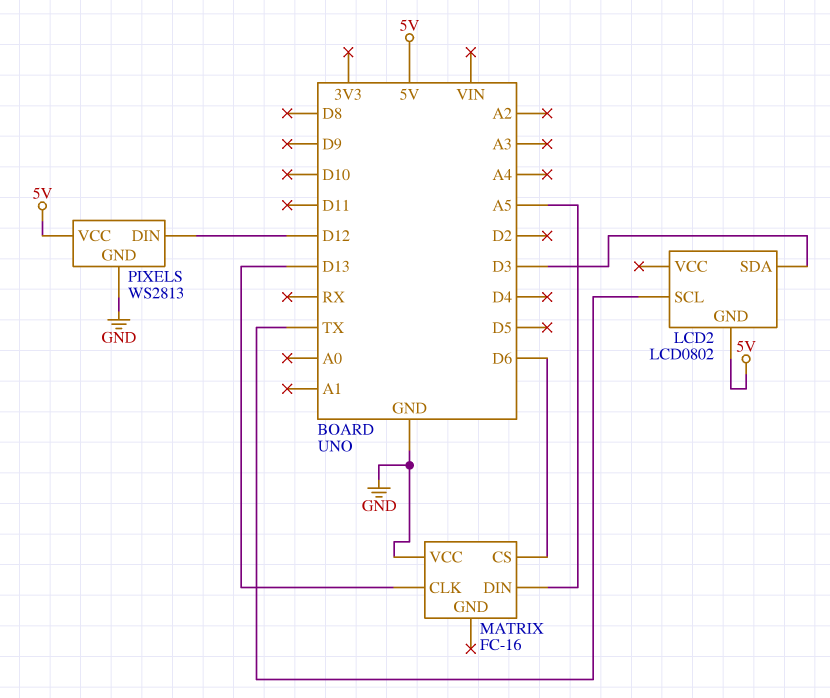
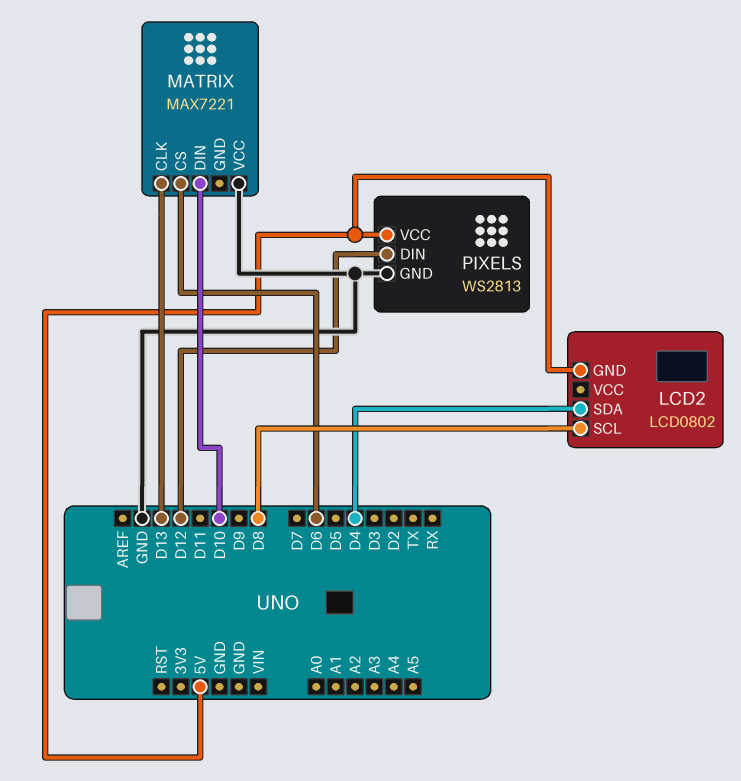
LCD2 pin SCL: TX -> D8
LCD2 pin SDA: D3 -> D4
MATRIX: FC-16 -> MAX7221
MATRIX pin DIN: A5 -> D10

